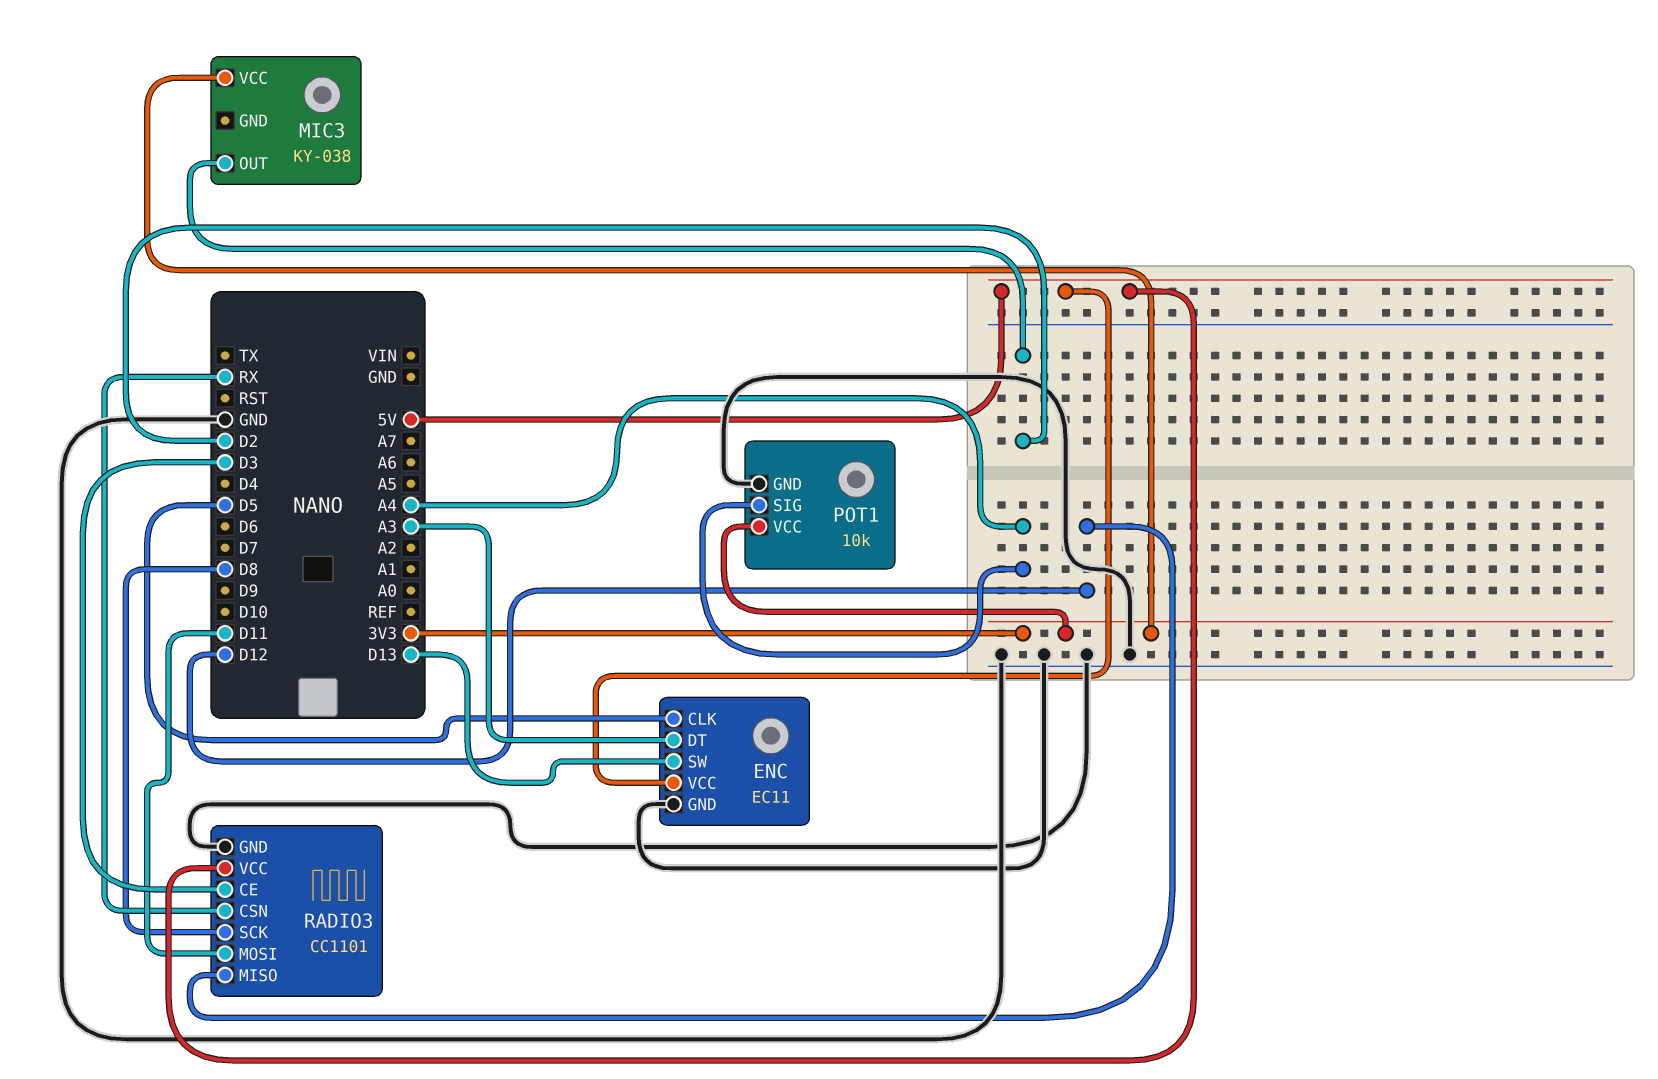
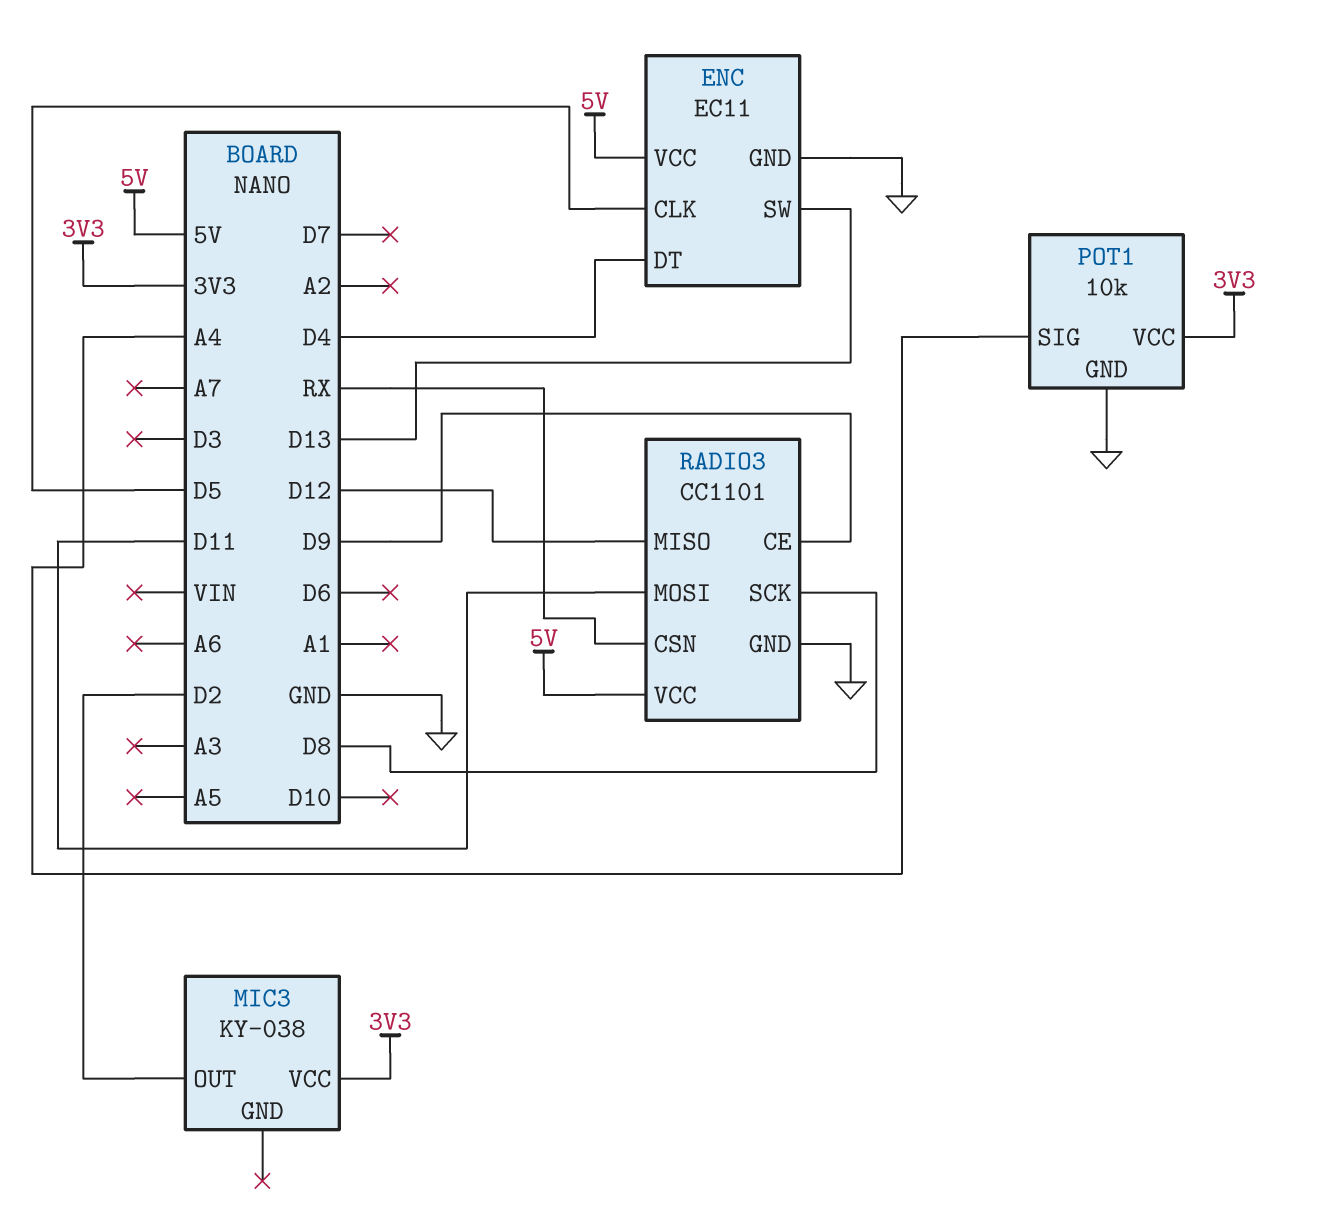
ENC pin DT: A3 -> D4
RADIO3 pin CE: D3 -> D9

